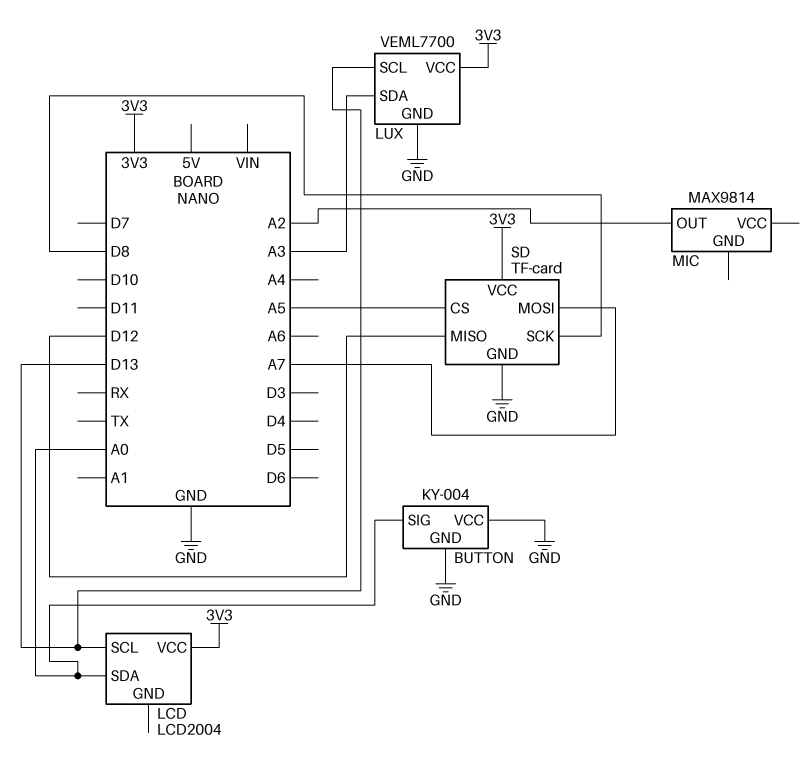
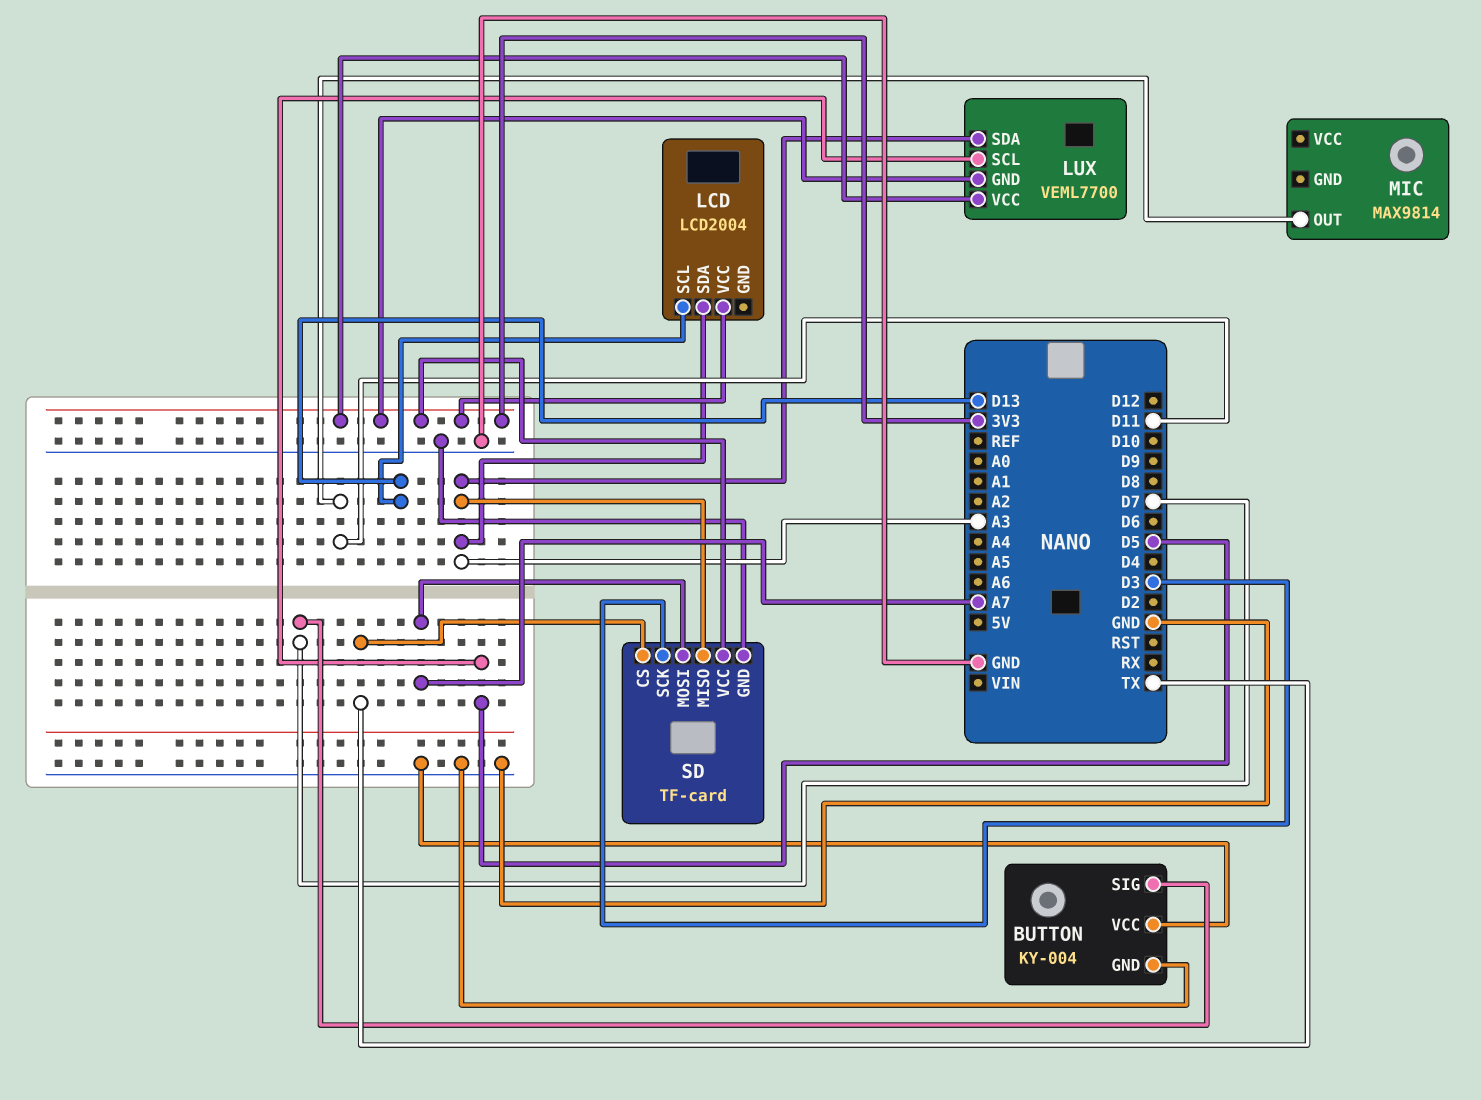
BUTTON pin SIG: A0 -> D7
LCD pin SDA: A0 -> A3
LUX pin GND: GND -> 3V3
LUX pin SCL: D13 -> D5
MIC pin OUT: A2 -> D11
SD pin CS: A5 -> TX
SD pin MISO: D12 -> A3
SD pin SCK: D8 -> D3

